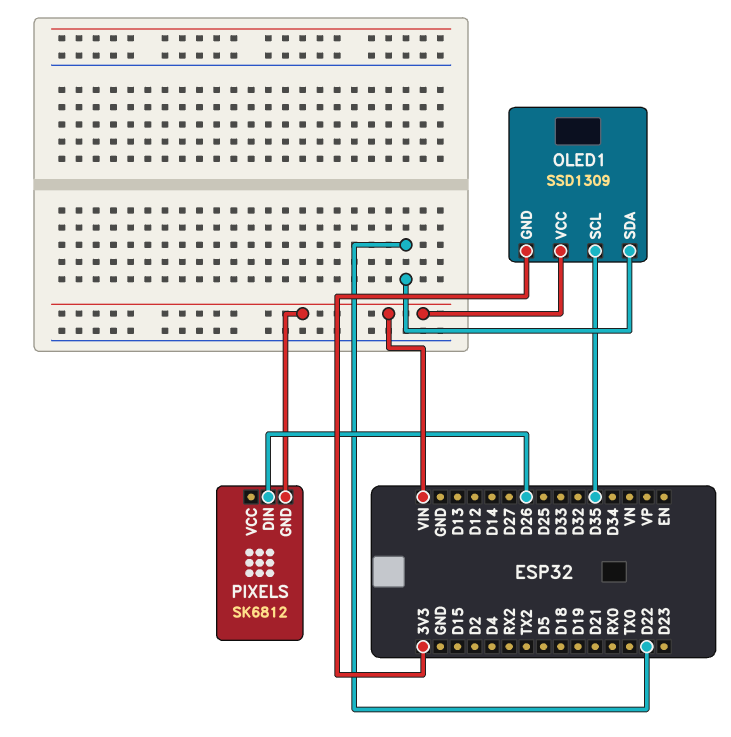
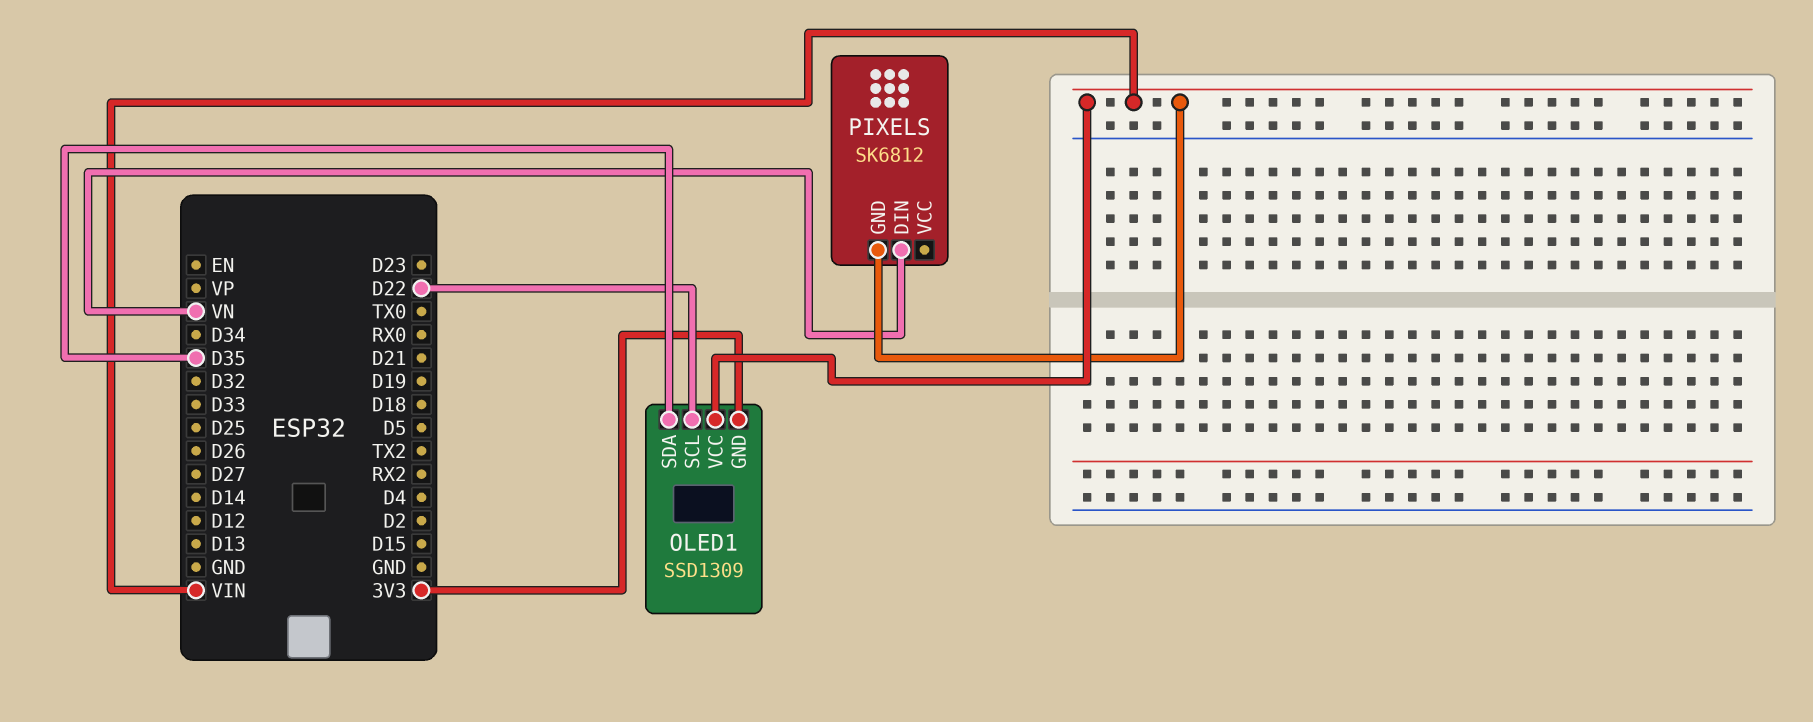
OLED1 pin SCL: D35 -> D22
OLED1 pin SDA: D22 -> D35
PIXELS pin DIN: D26 -> VN

